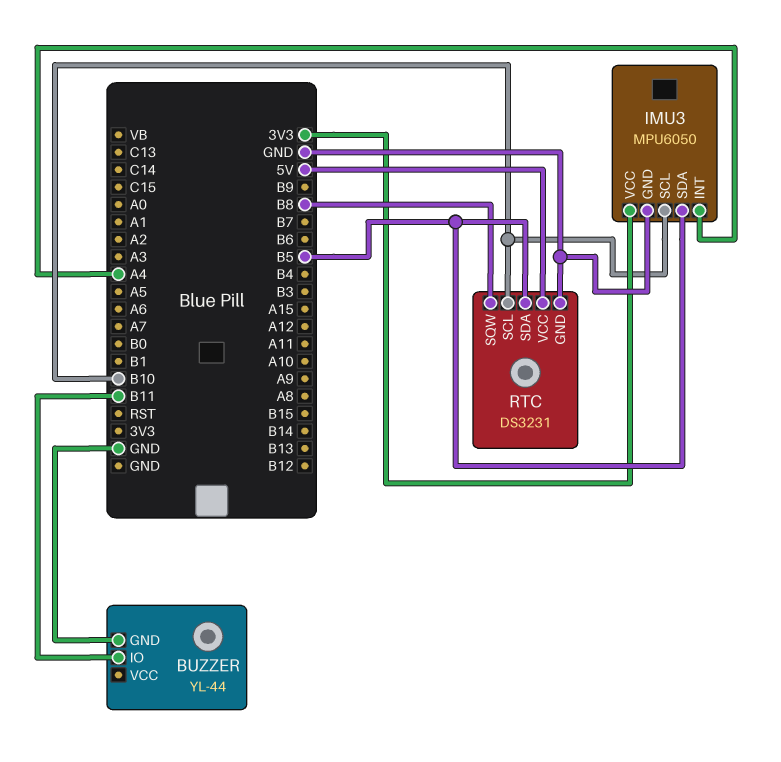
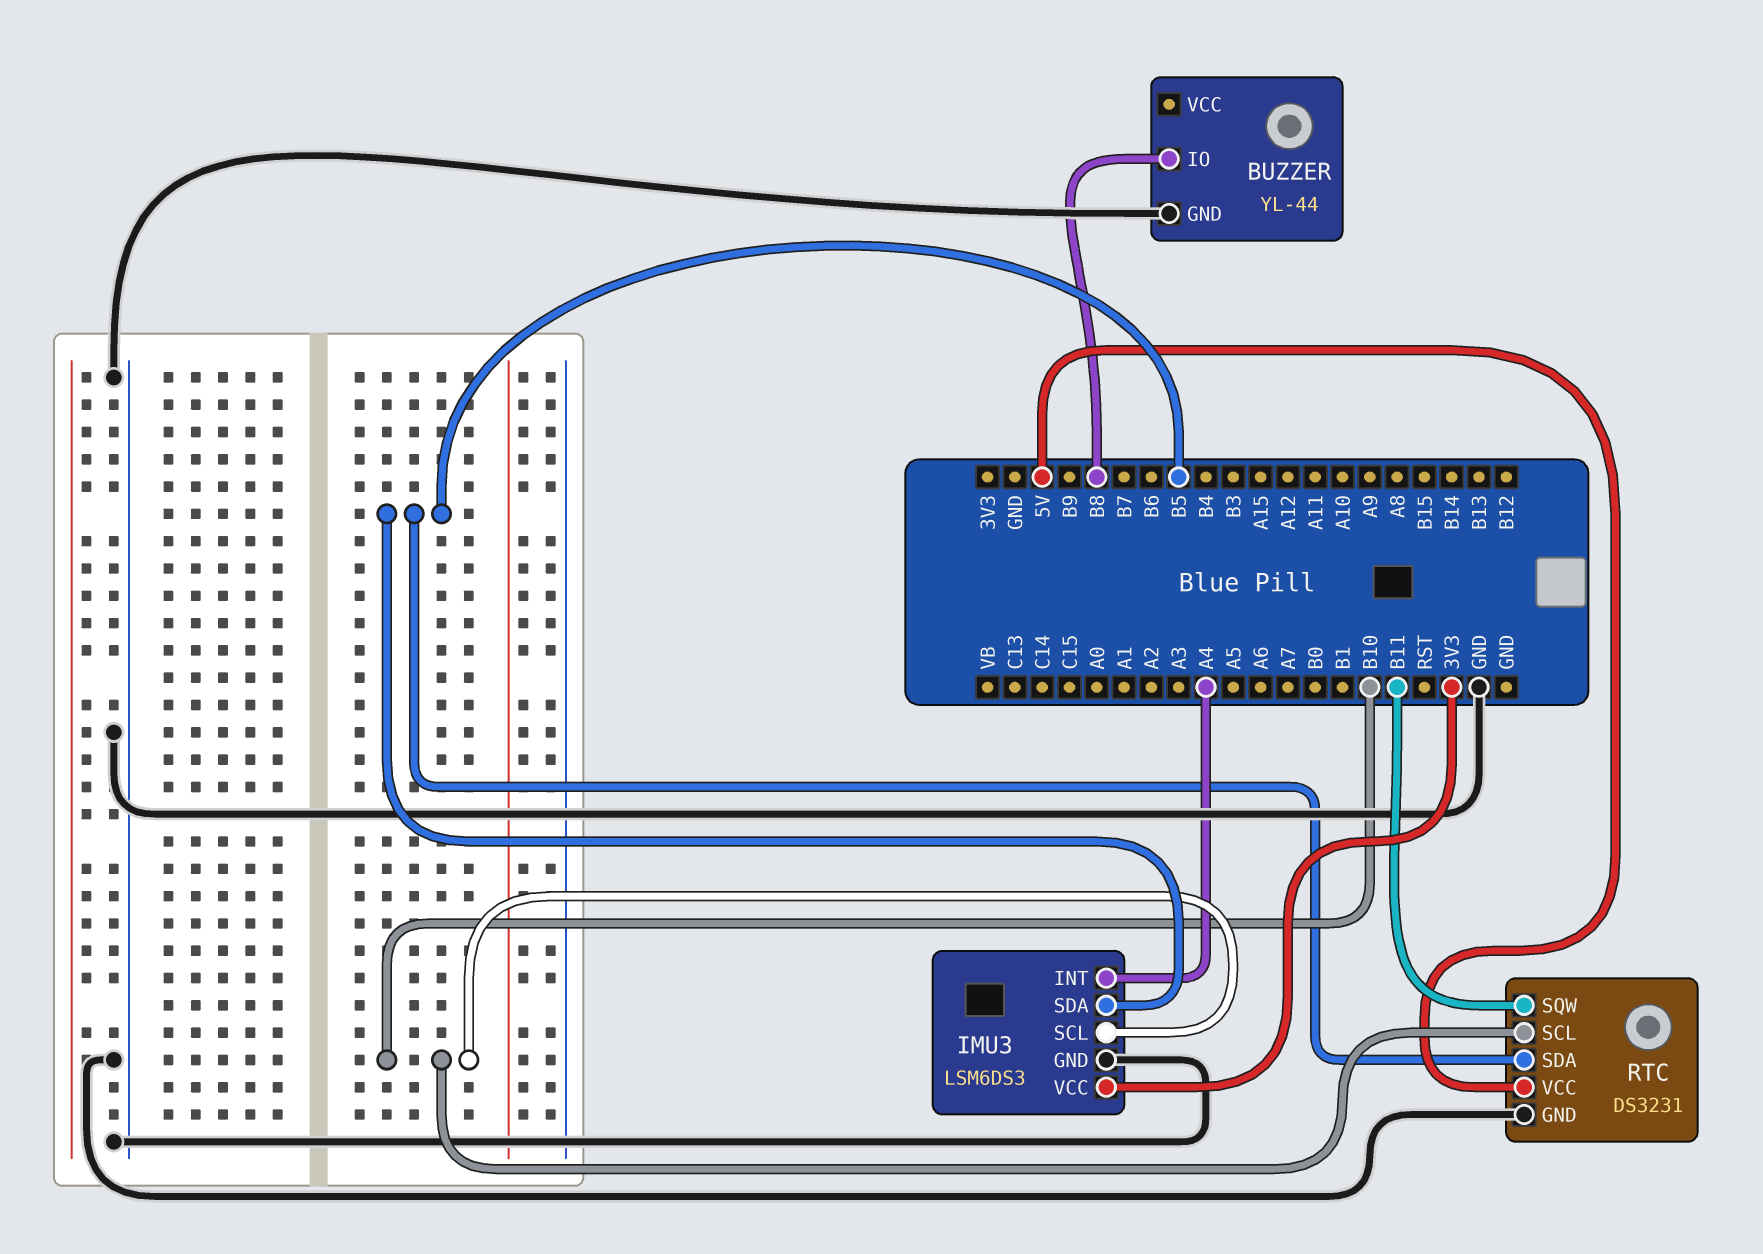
BUZZER pin IO: B11 -> B8
IMU3: MPU6050 -> LSM6DS3
RTC pin SQW: B8 -> B11

